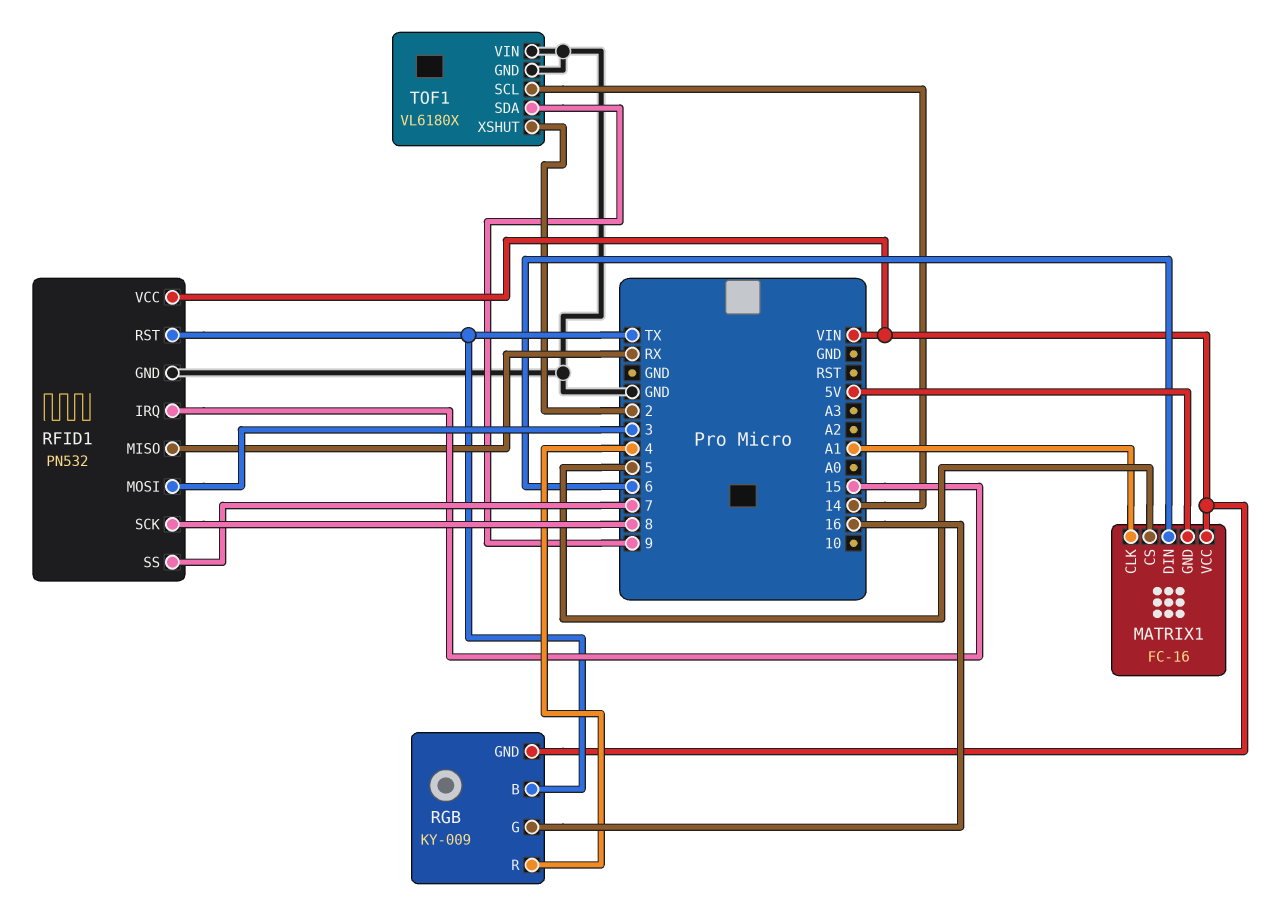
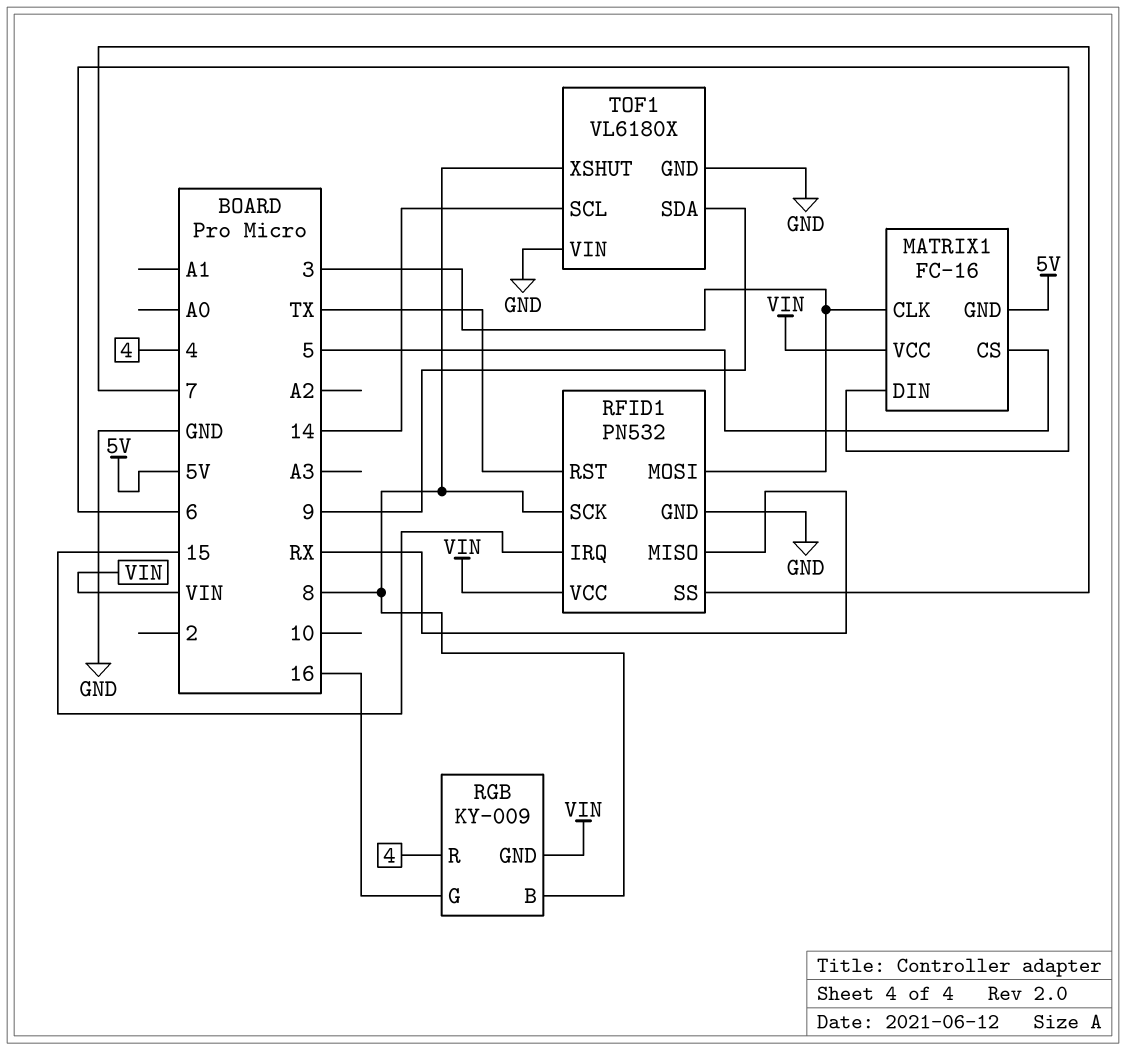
MATRIX1 pin CLK: A1 -> 3
RGB pin B: TX -> 8
TOF1 pin XSHUT: 2 -> 8

